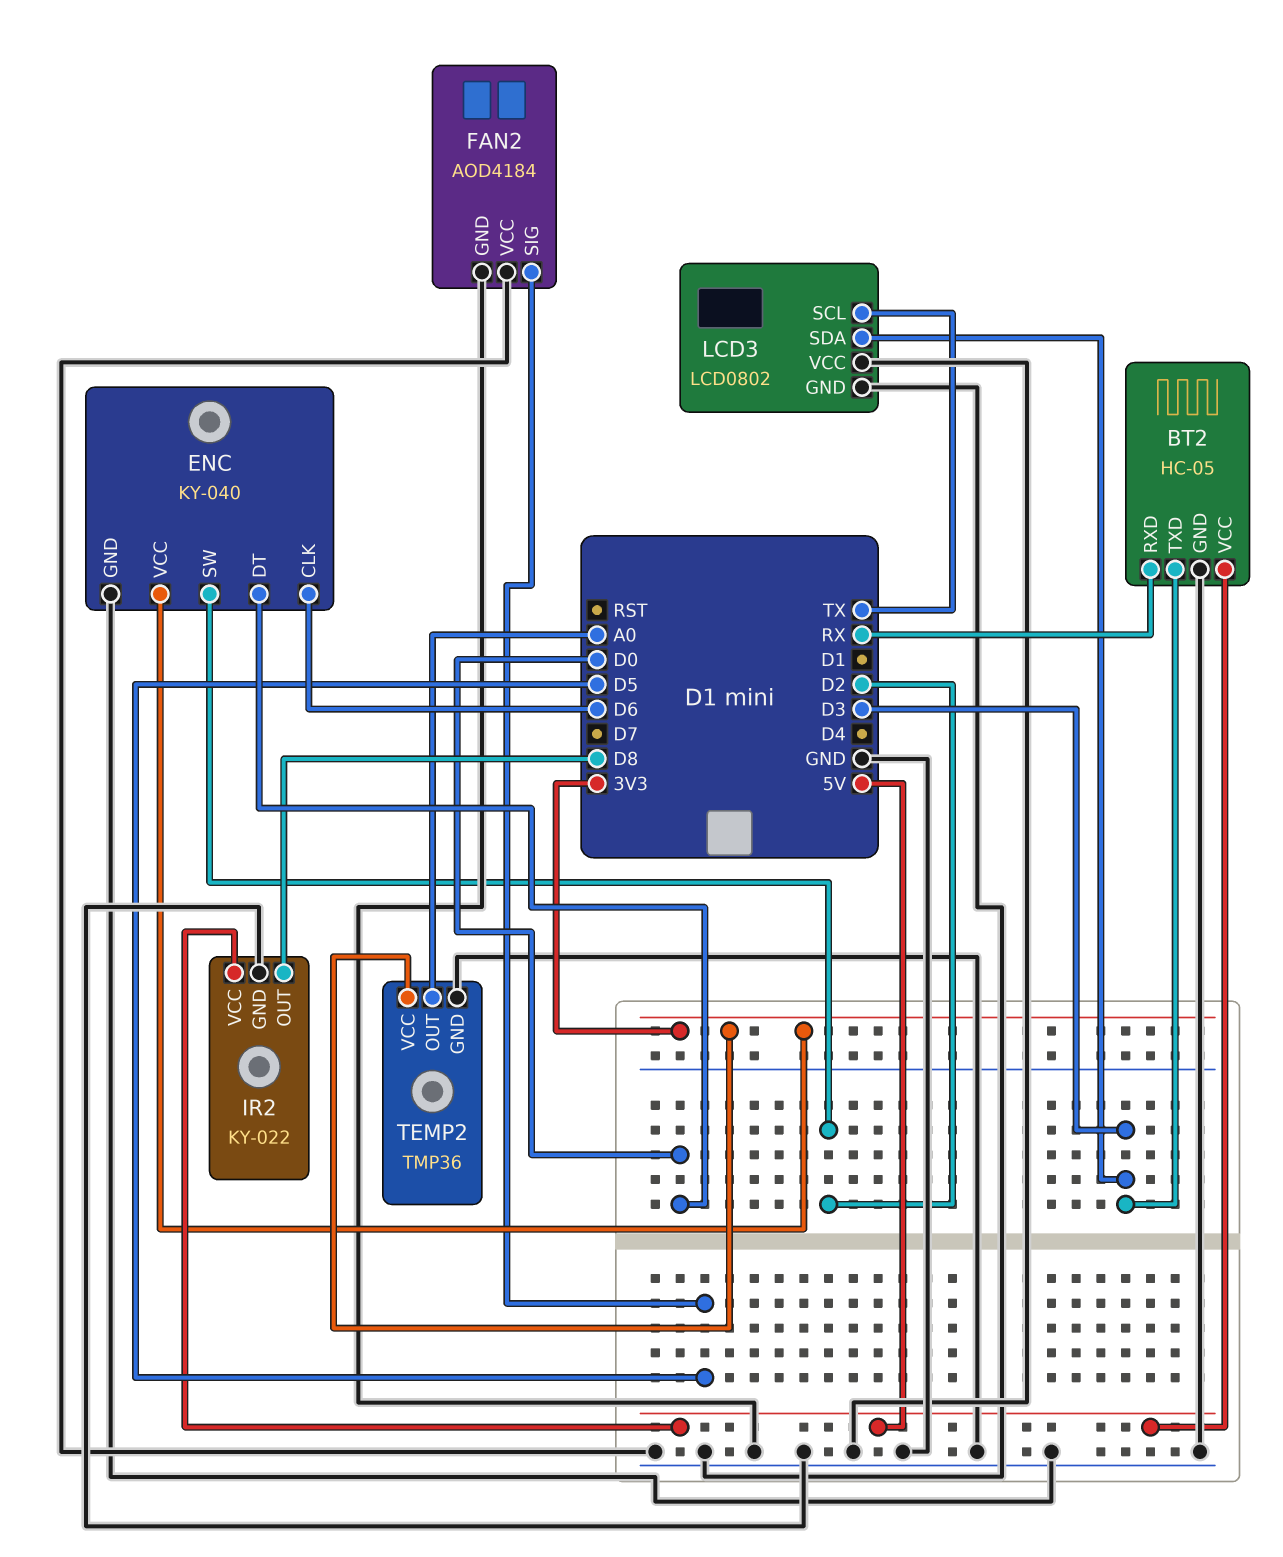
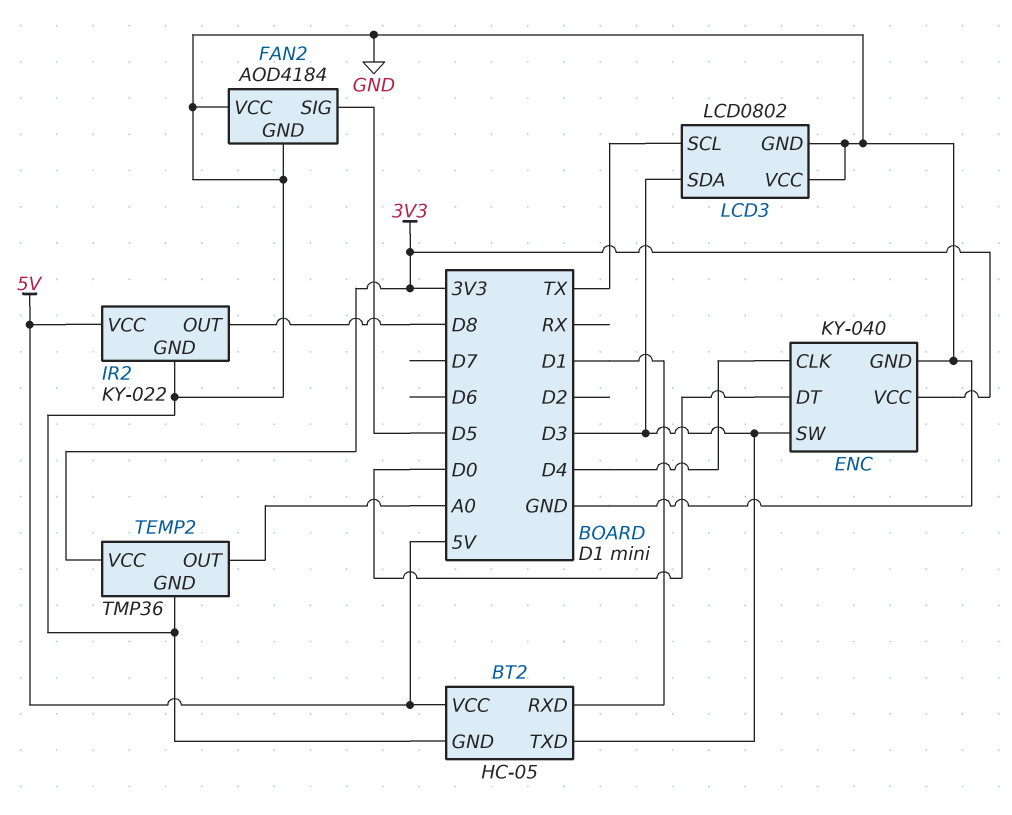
BT2 pin RXD: RX -> D1
ENC pin CLK: D6 -> D4
ENC pin SW: D2 -> D3

